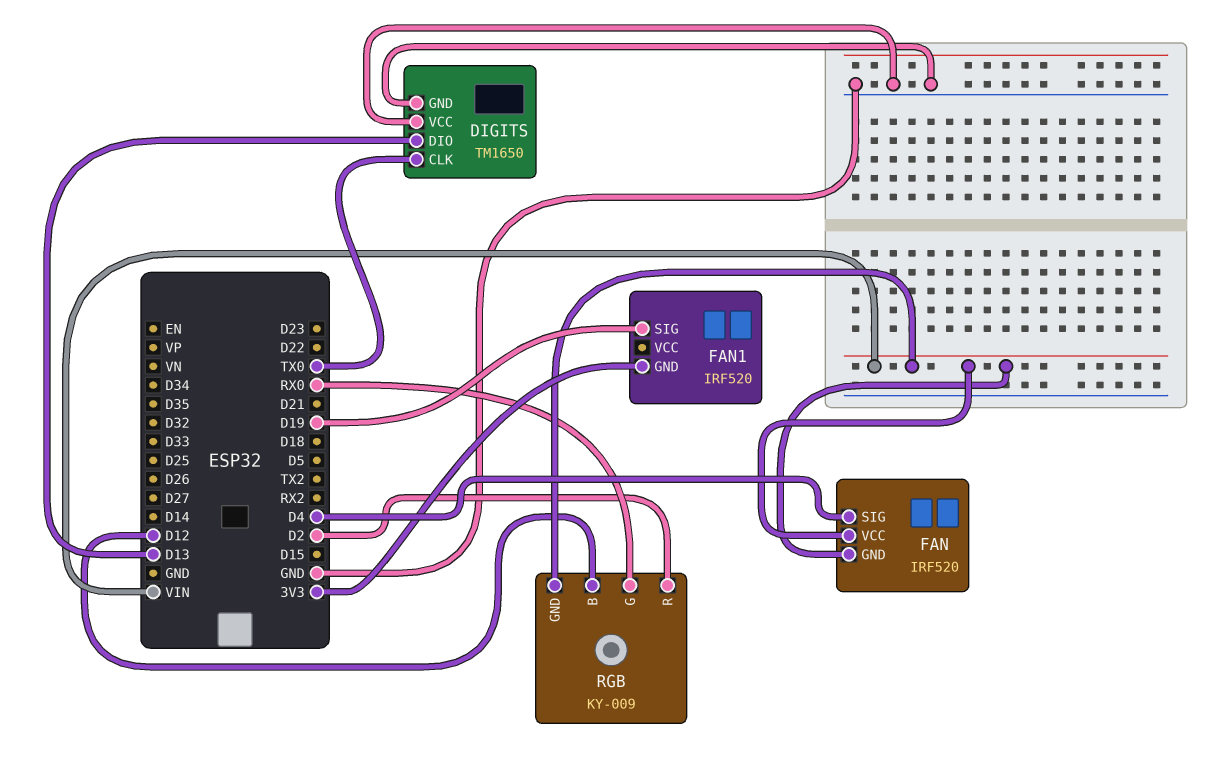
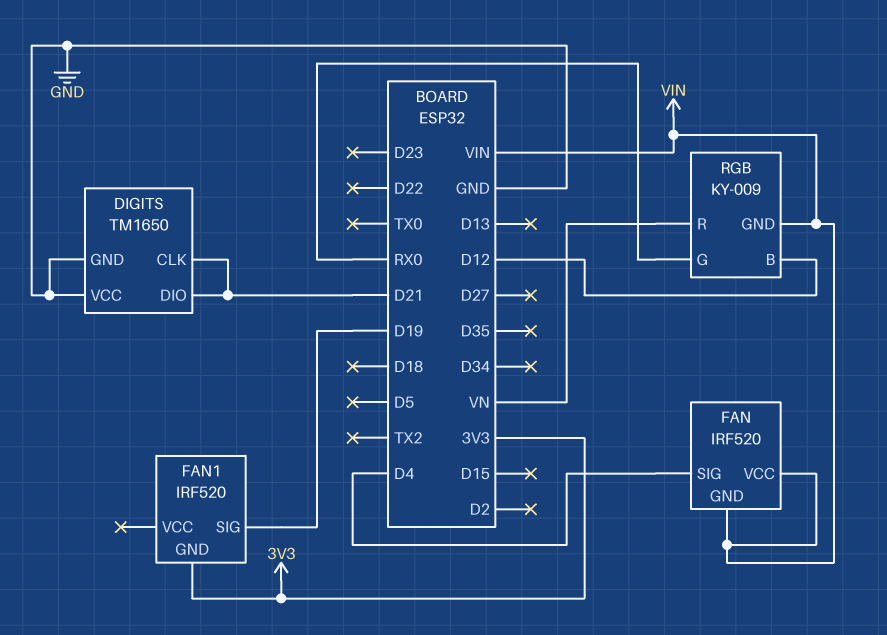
DIGITS pin CLK: TX0 -> D21
DIGITS pin DIO: D13 -> D21
RGB pin R: D2 -> VN

